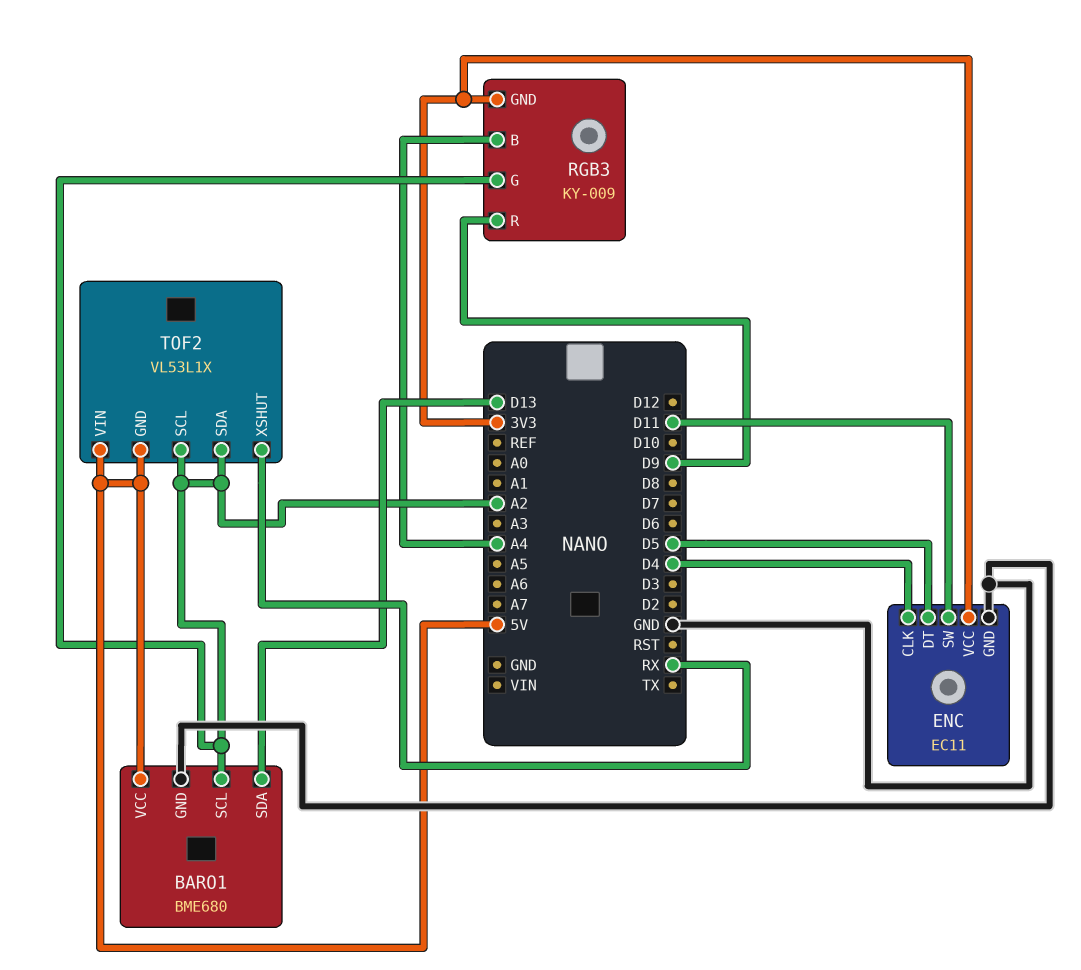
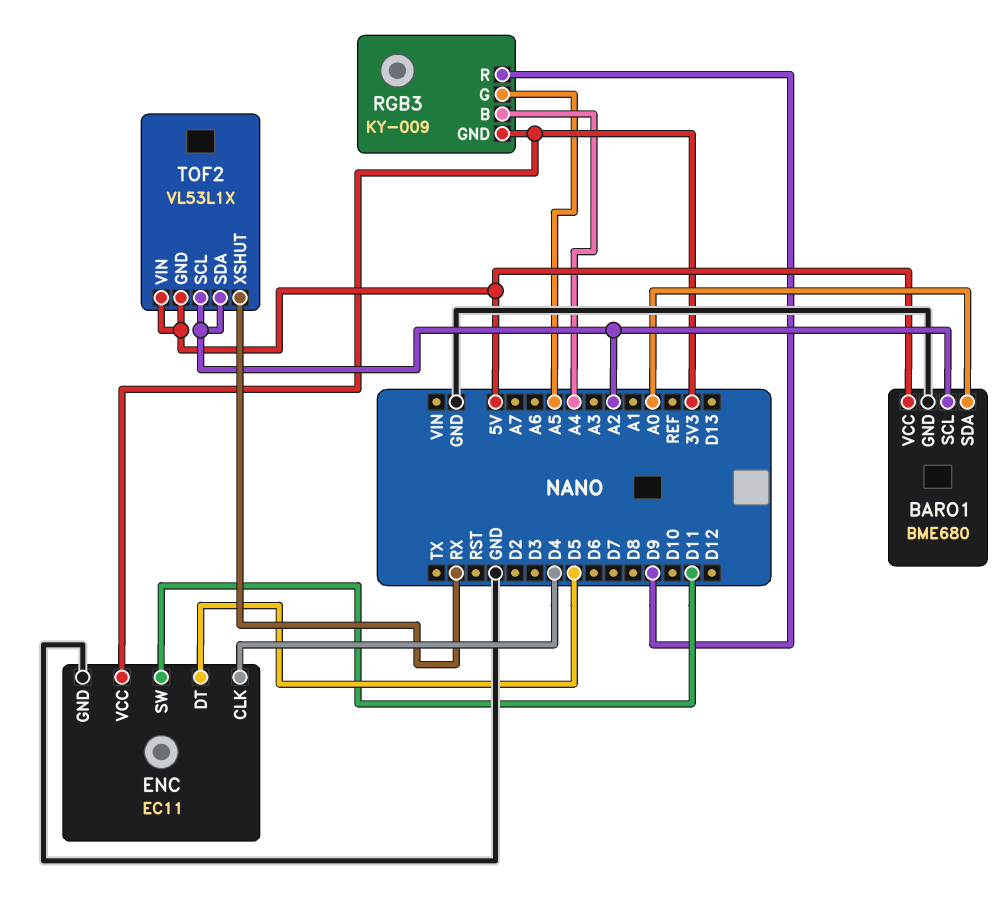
BARO1 pin SDA: D13 -> A0
RGB3 pin G: A2 -> A5

